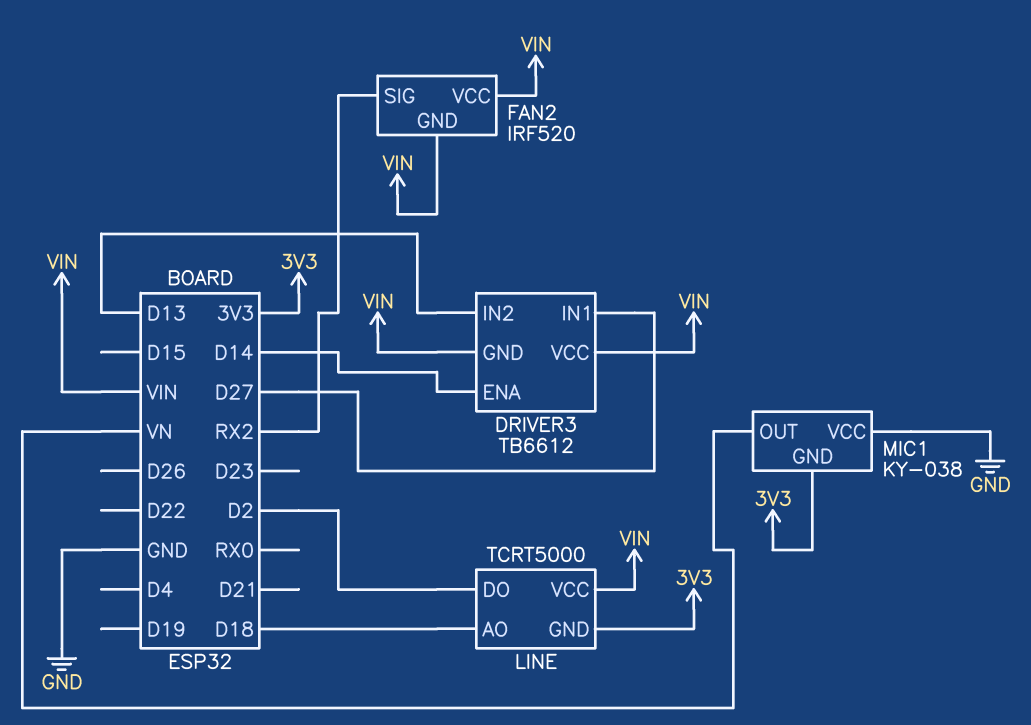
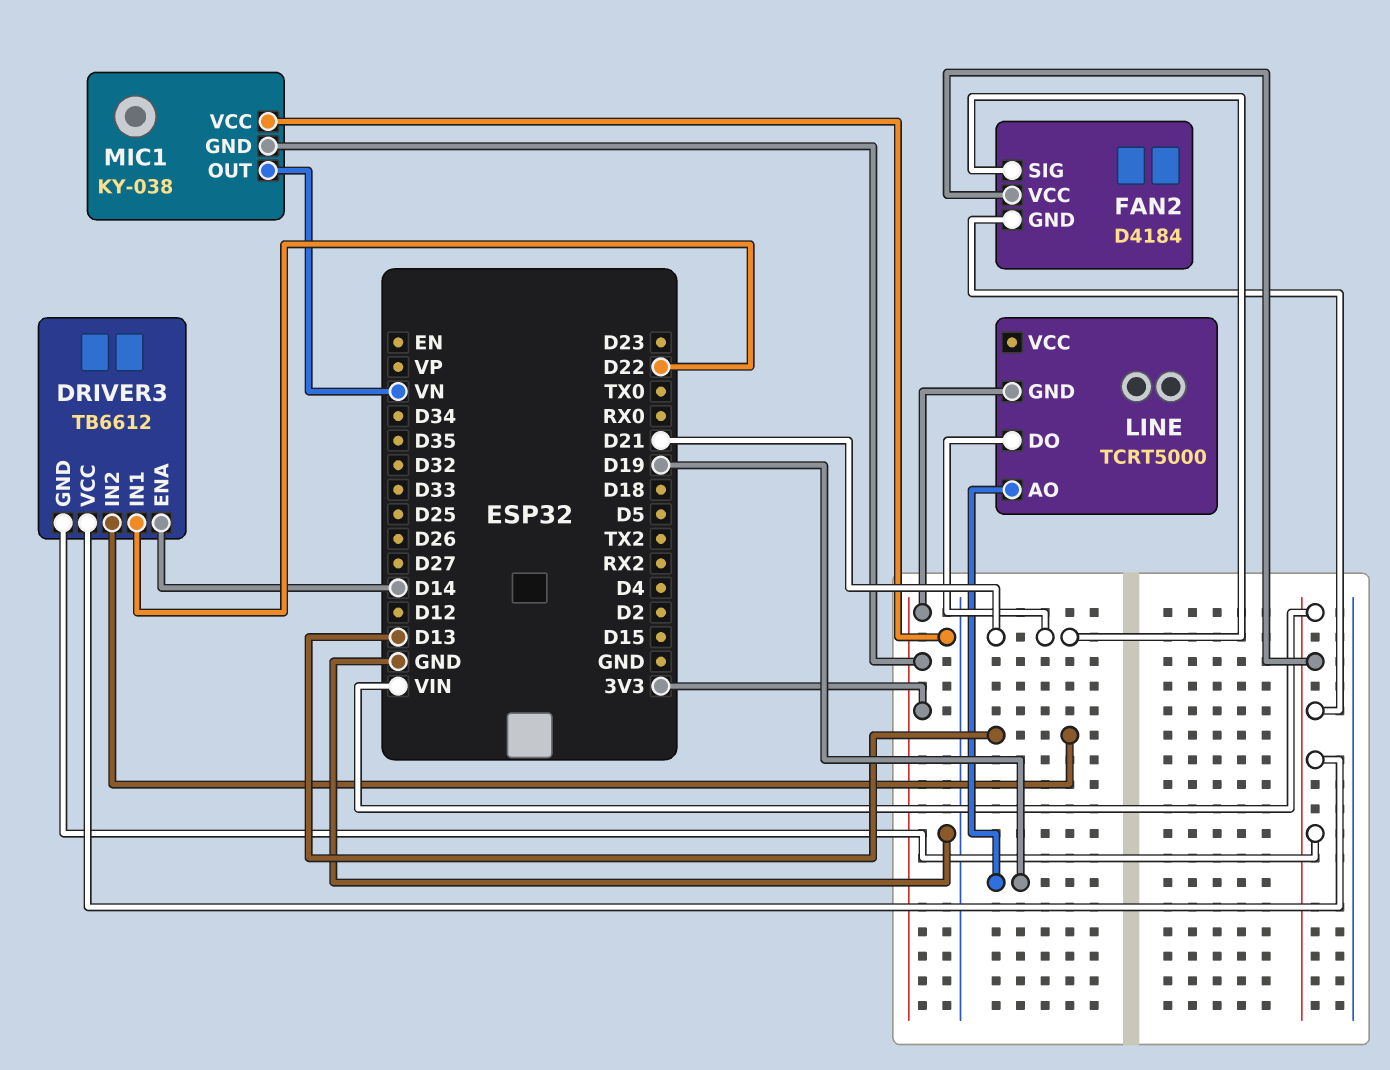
DRIVER3 pin IN1: D27 -> D22
FAN2: IRF520 -> D4184
FAN2 pin SIG: RX2 -> D21
LINE pin AO: D18 -> D19
LINE pin DO: D2 -> D21
LINE pin VCC: VIN -> none

